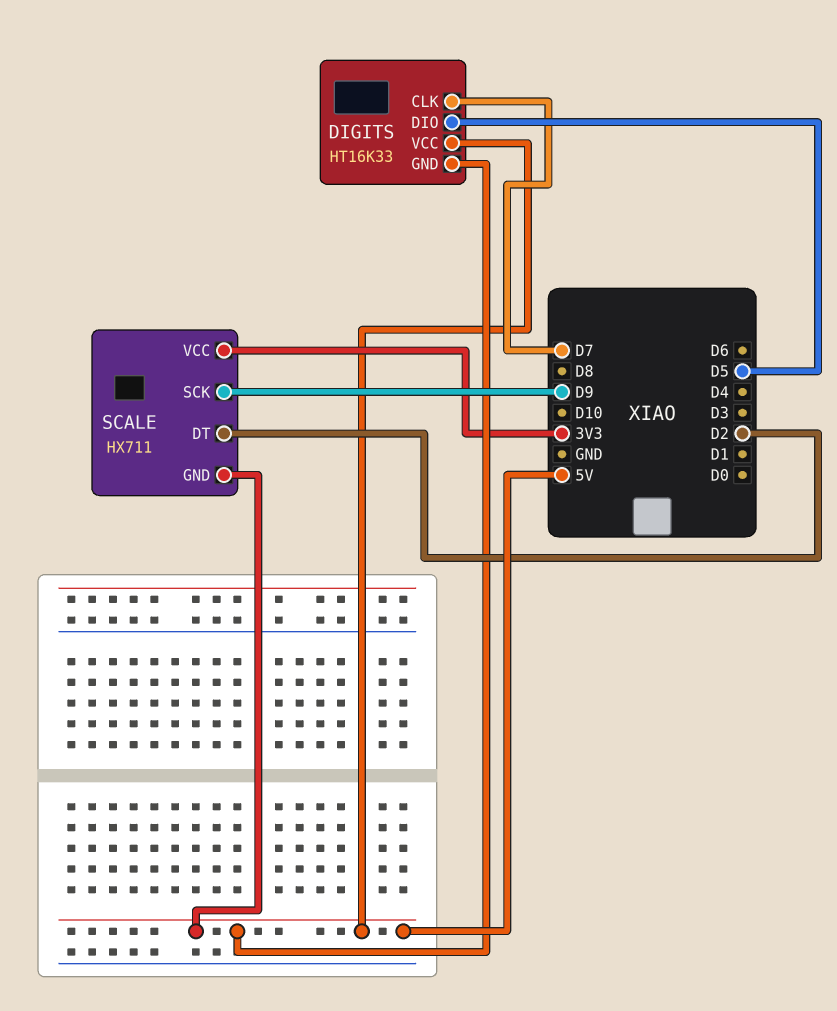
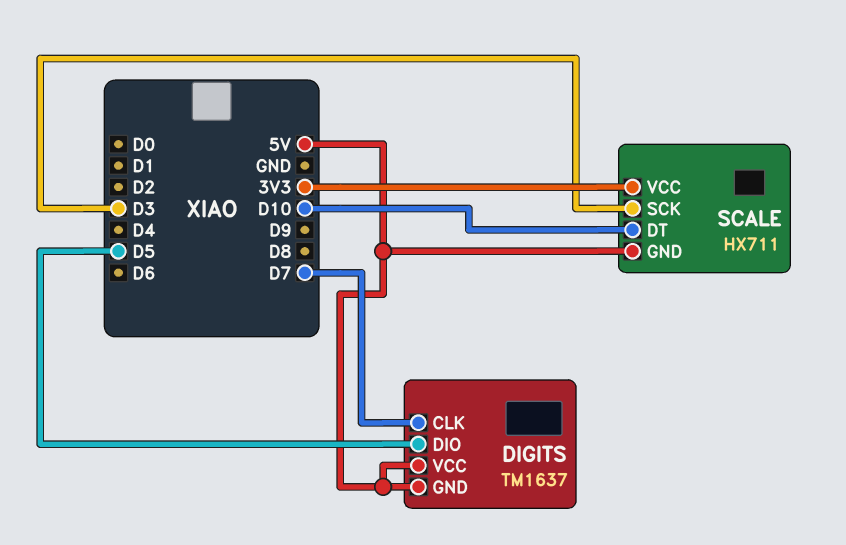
DIGITS: HT16K33 -> TM1637
SCALE pin DT: D2 -> D10
SCALE pin SCK: D9 -> D3

